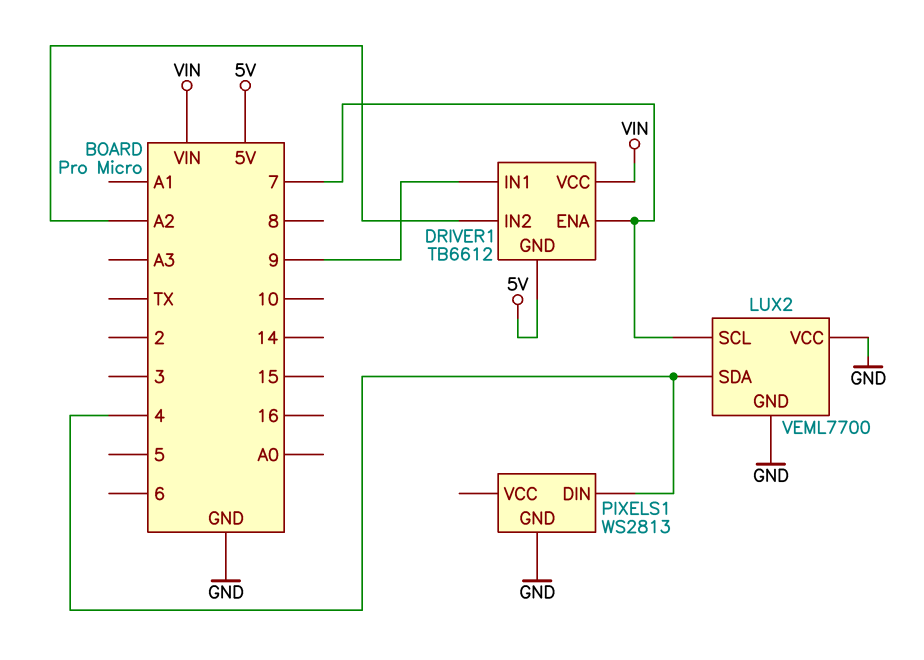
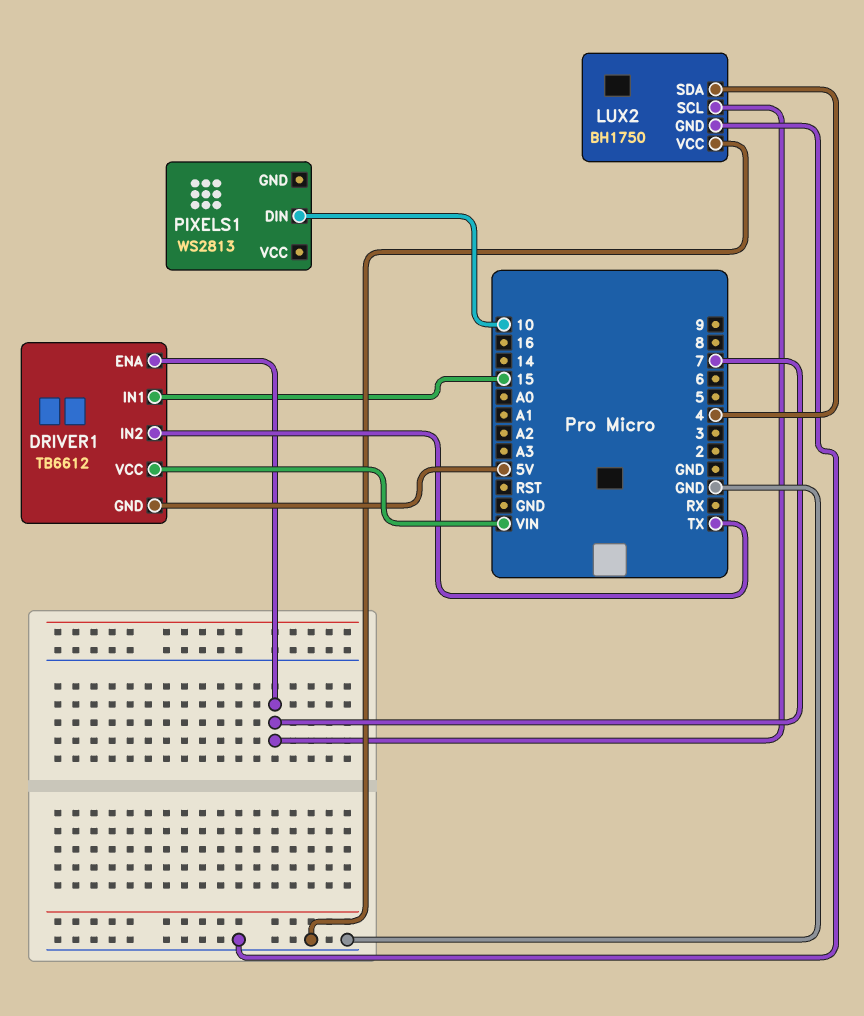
DRIVER1 pin IN1: 9 -> 15
DRIVER1 pin IN2: A2 -> TX
LUX2: VEML7700 -> BH1750
PIXELS1 pin DIN: 4 -> 10
PIXELS1 pin GND: GND -> none

